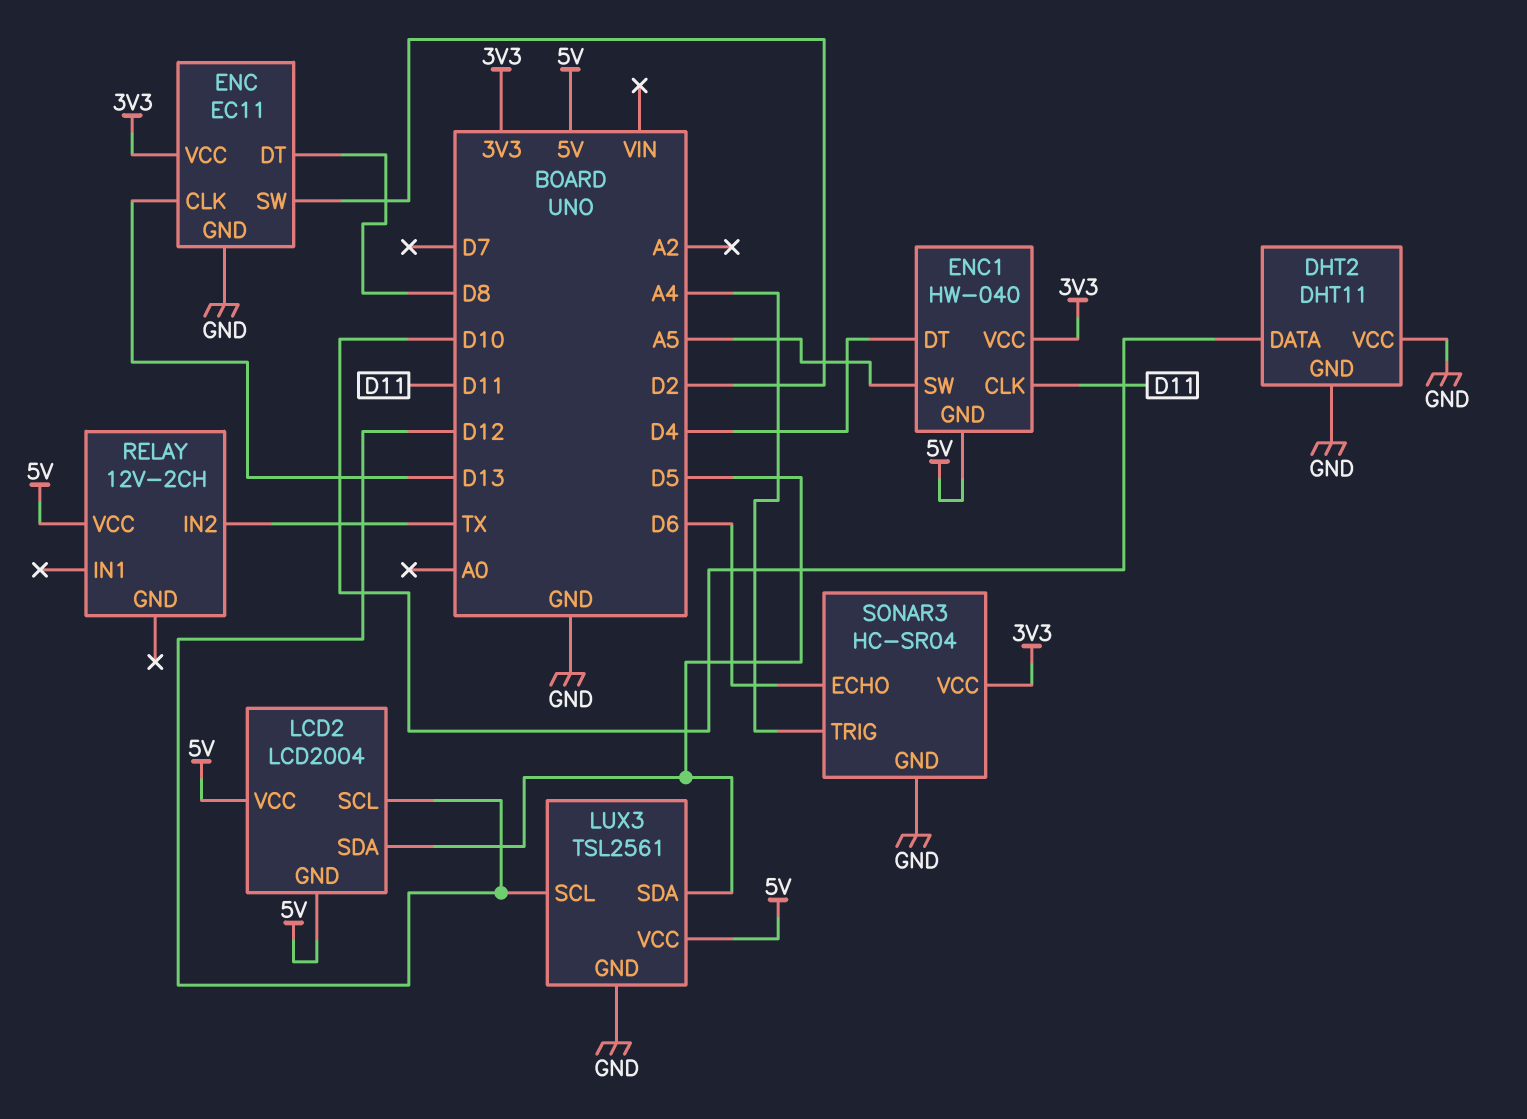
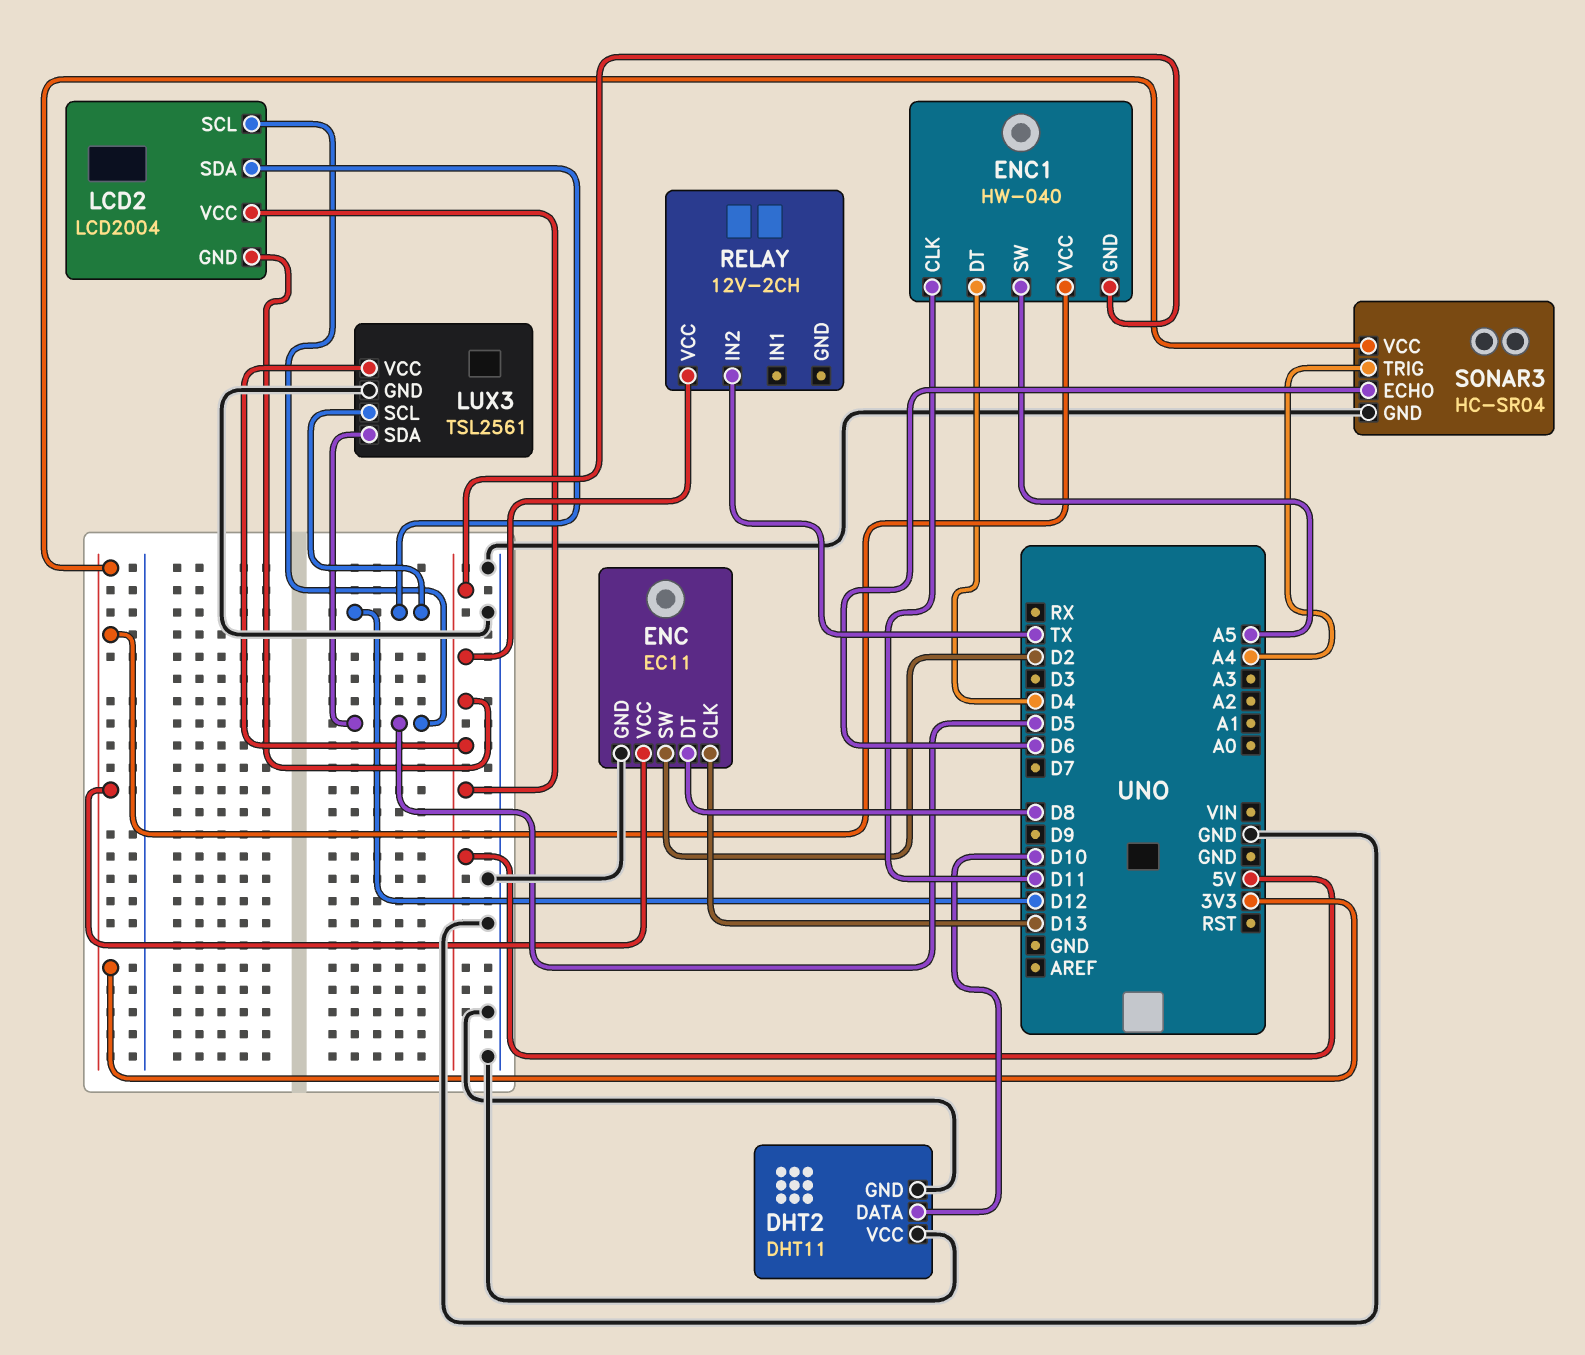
LCD2 pin SCL: D12 -> D5
LCD2 pin SDA: D5 -> D12

